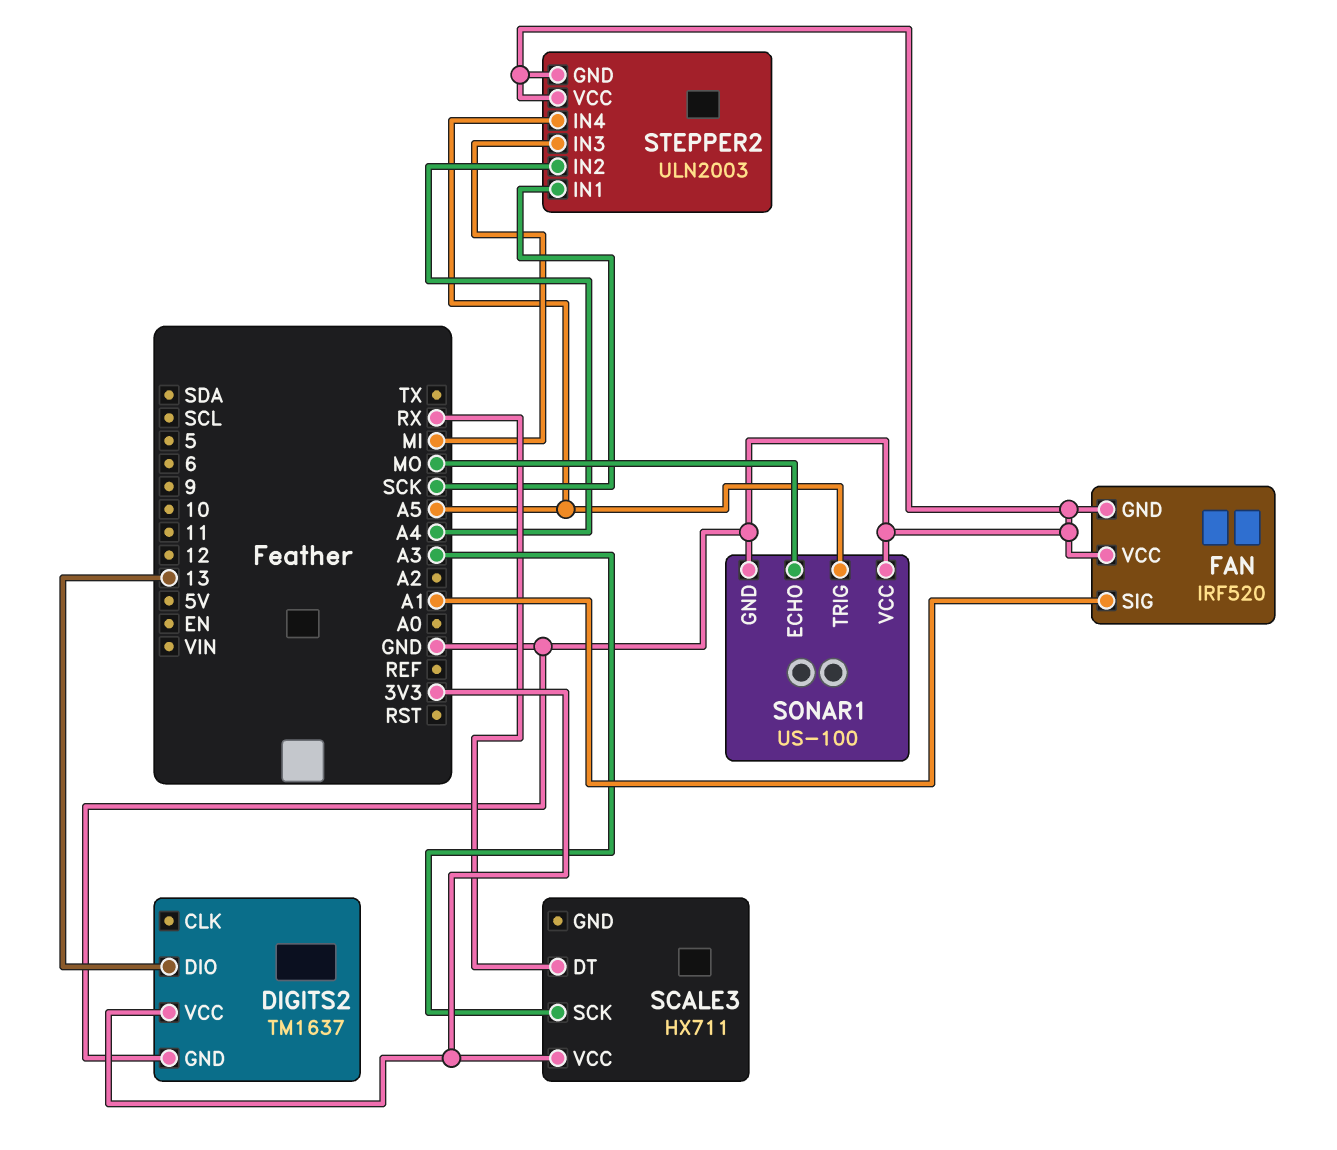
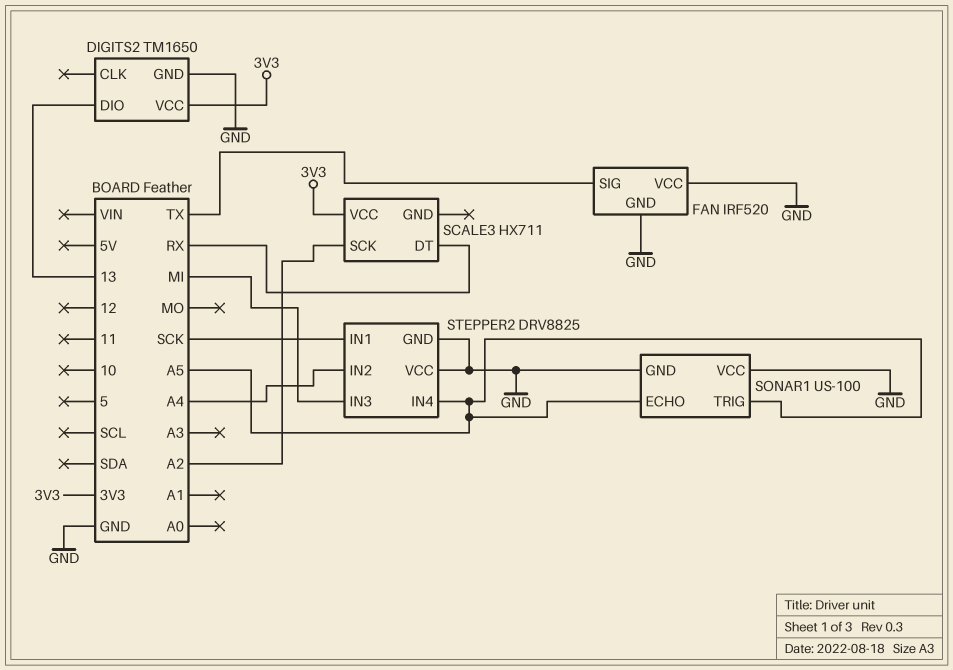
DIGITS2: TM1637 -> TM1650
FAN pin SIG: A1 -> TX
SCALE3 pin SCK: A3 -> A2
SONAR1 pin ECHO: MO -> A5
STEPPER2: ULN2003 -> DRV8825

